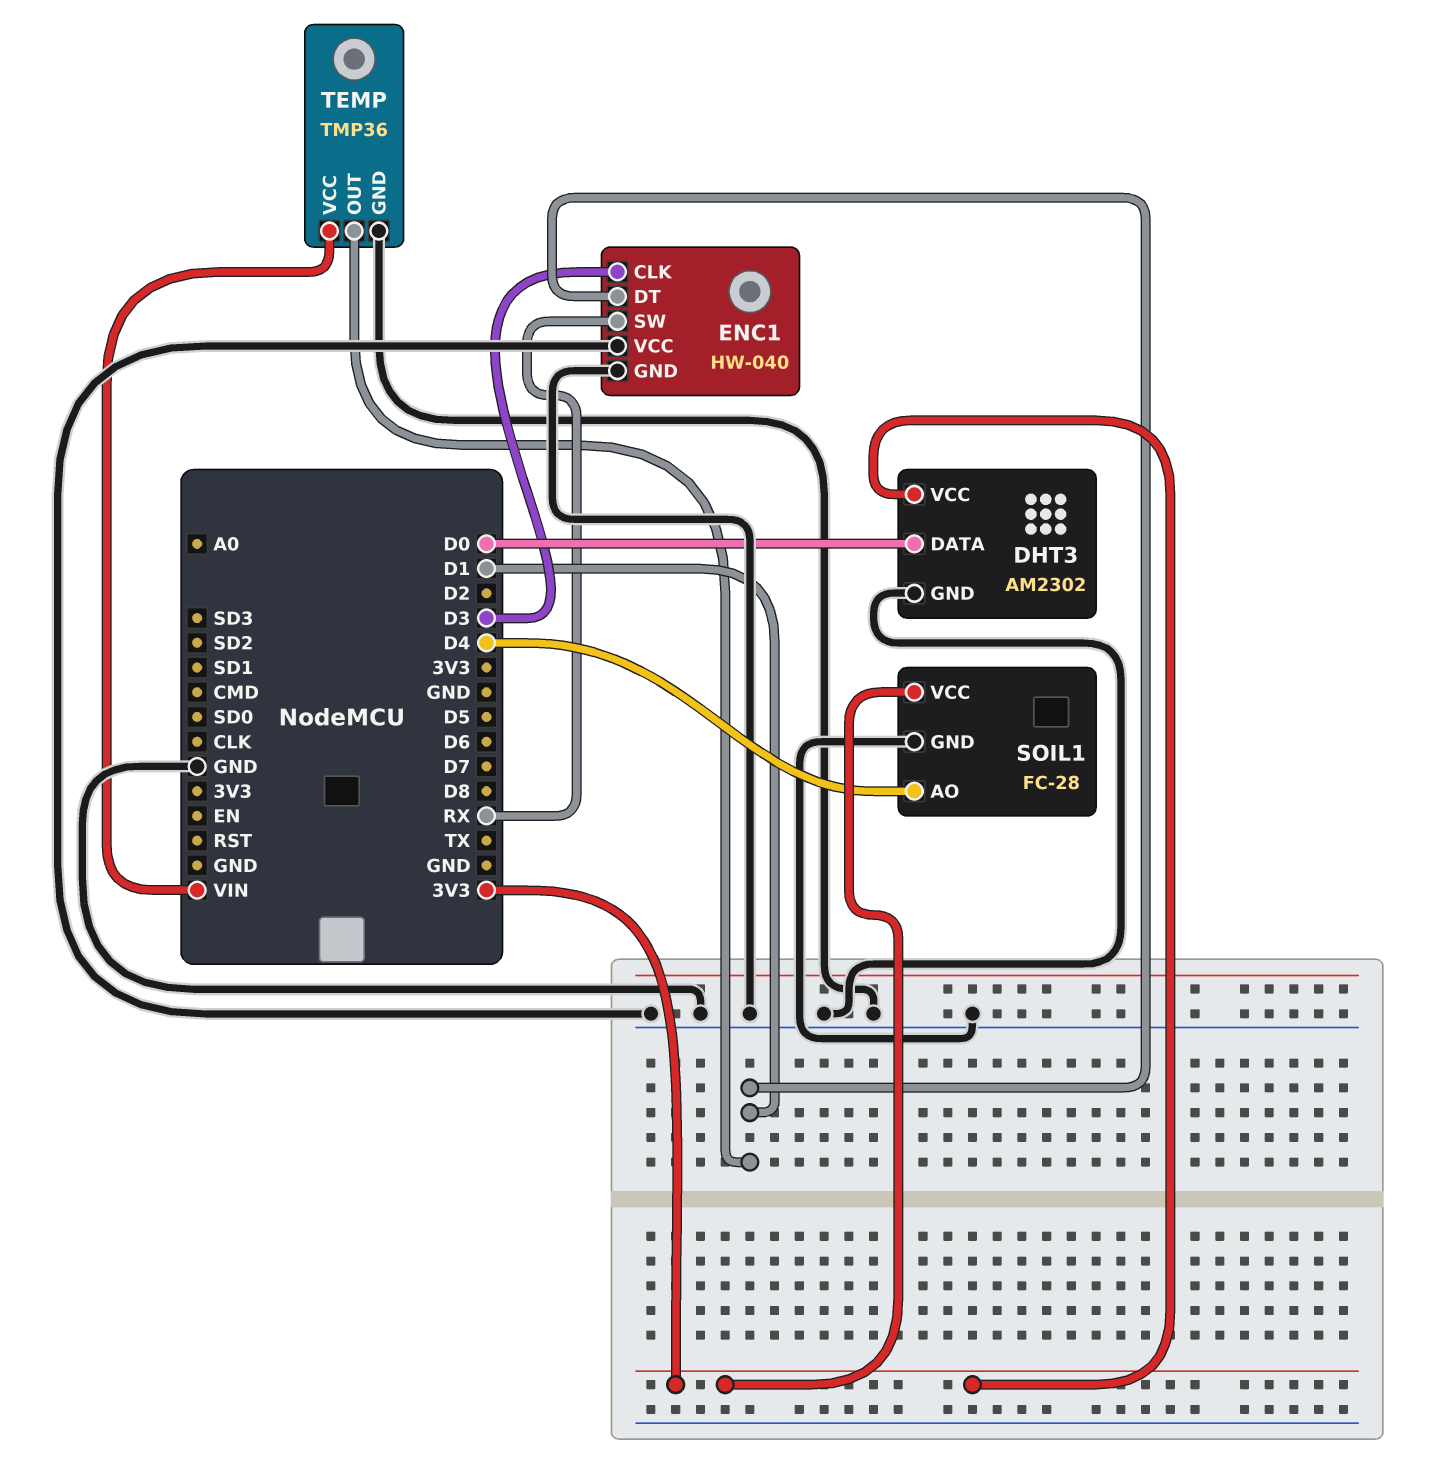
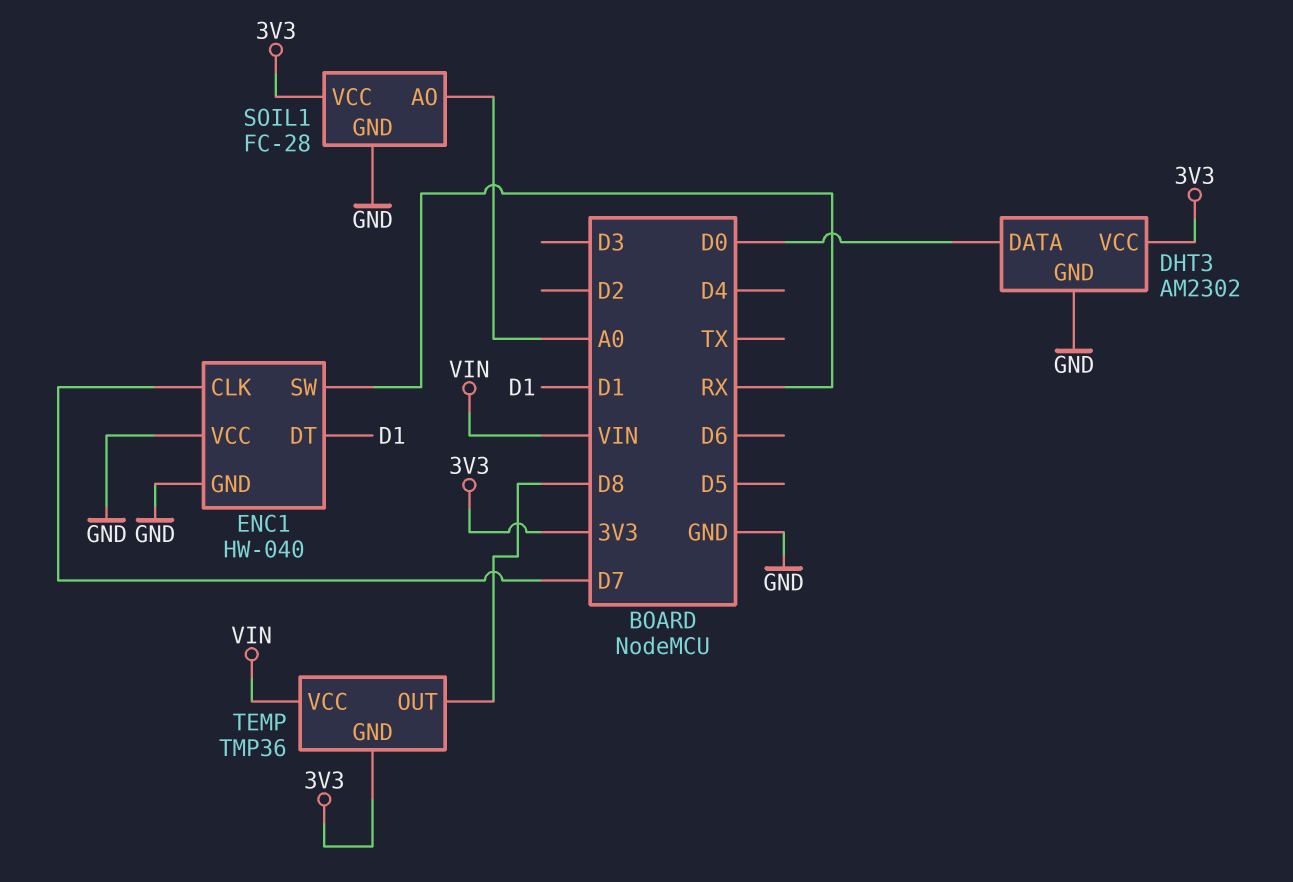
ENC1 pin CLK: D3 -> D7
SOIL1 pin AO: D4 -> A0
TEMP pin GND: GND -> 3V3
TEMP pin OUT: D1 -> D8

